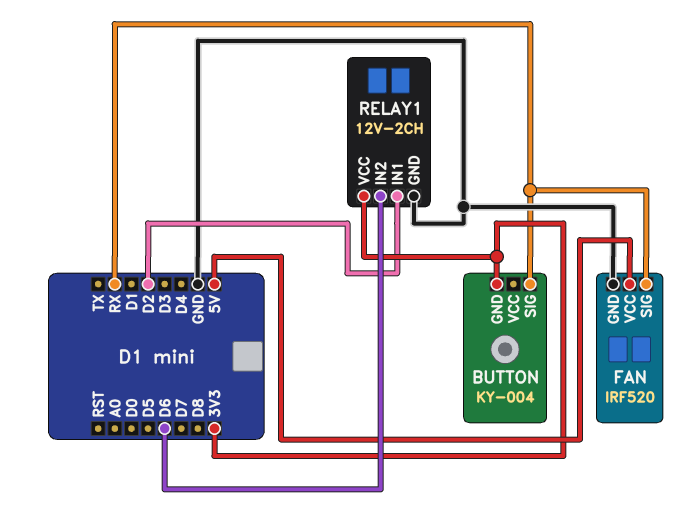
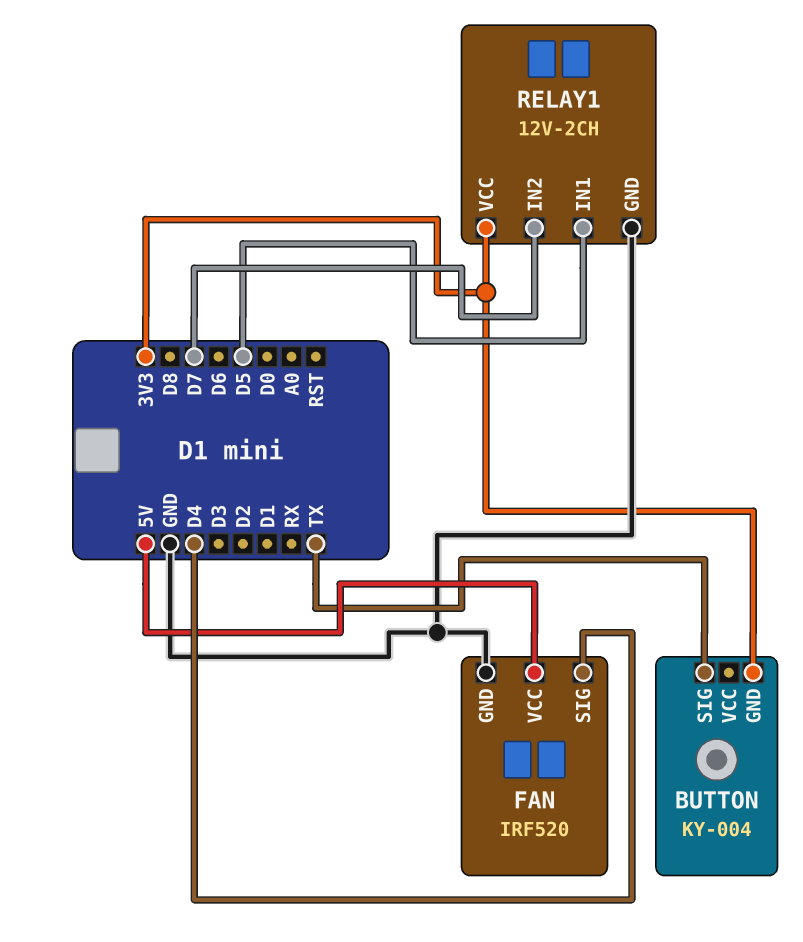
BUTTON pin SIG: RX -> TX
FAN pin SIG: RX -> D4
RELAY1 pin IN1: D2 -> D5
RELAY1 pin IN2: D6 -> D7

